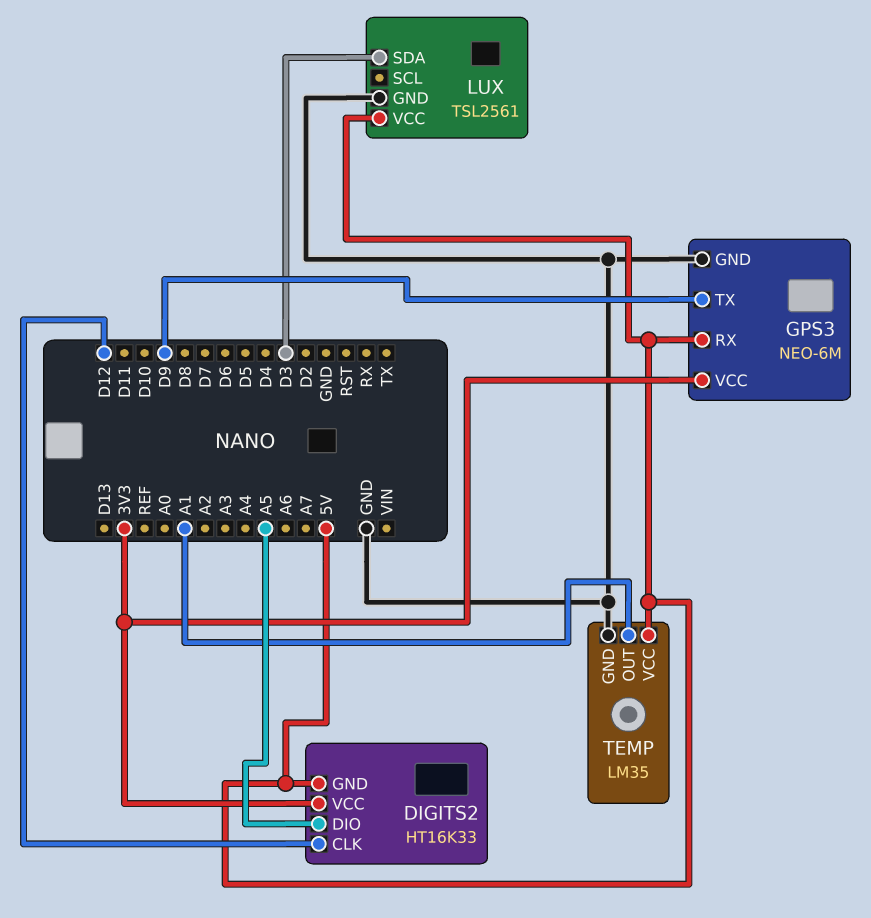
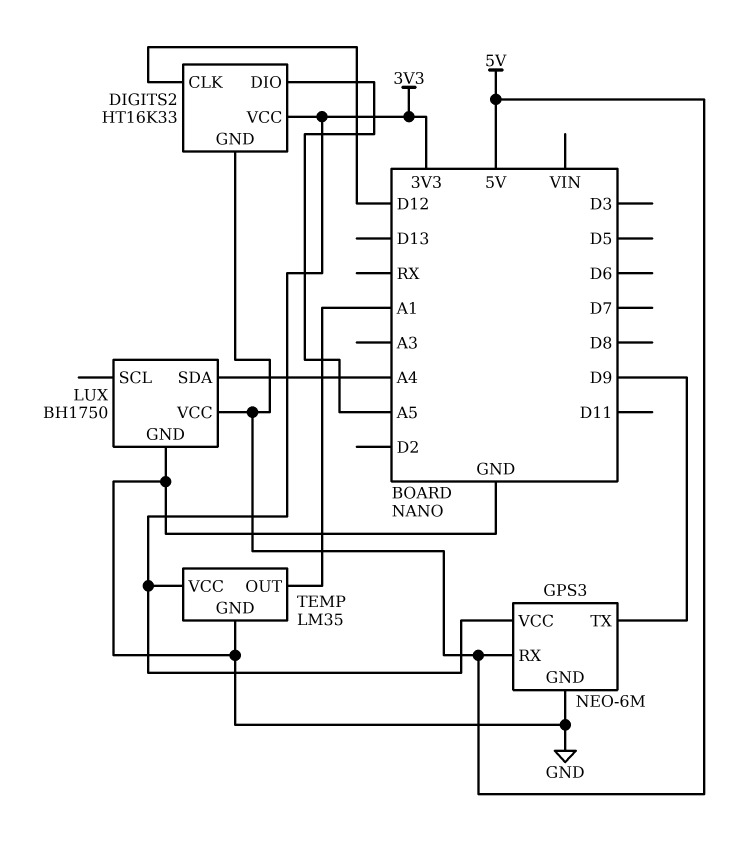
LUX: TSL2561 -> BH1750
LUX pin SDA: D3 -> A4
TEMP pin VCC: 5V -> 3V3

